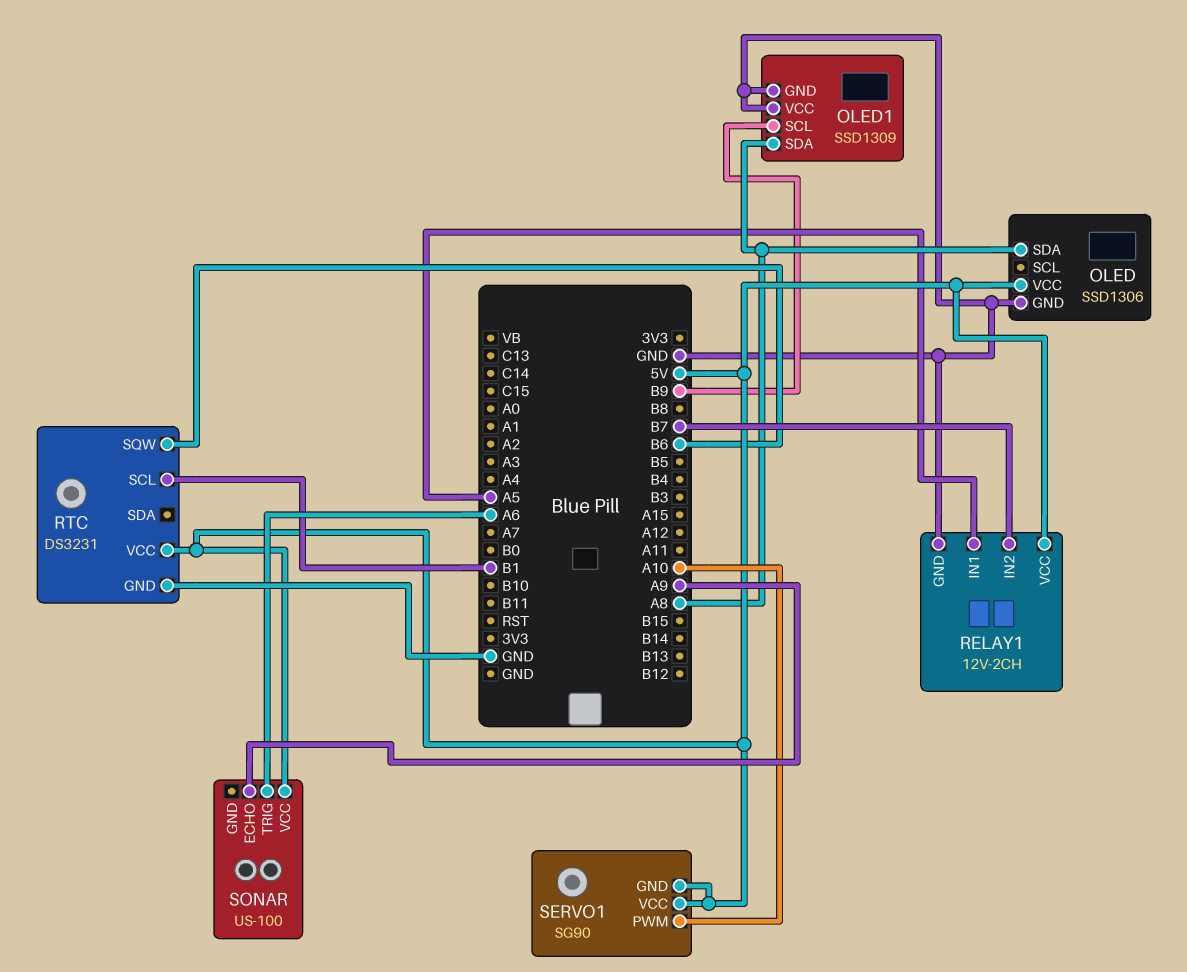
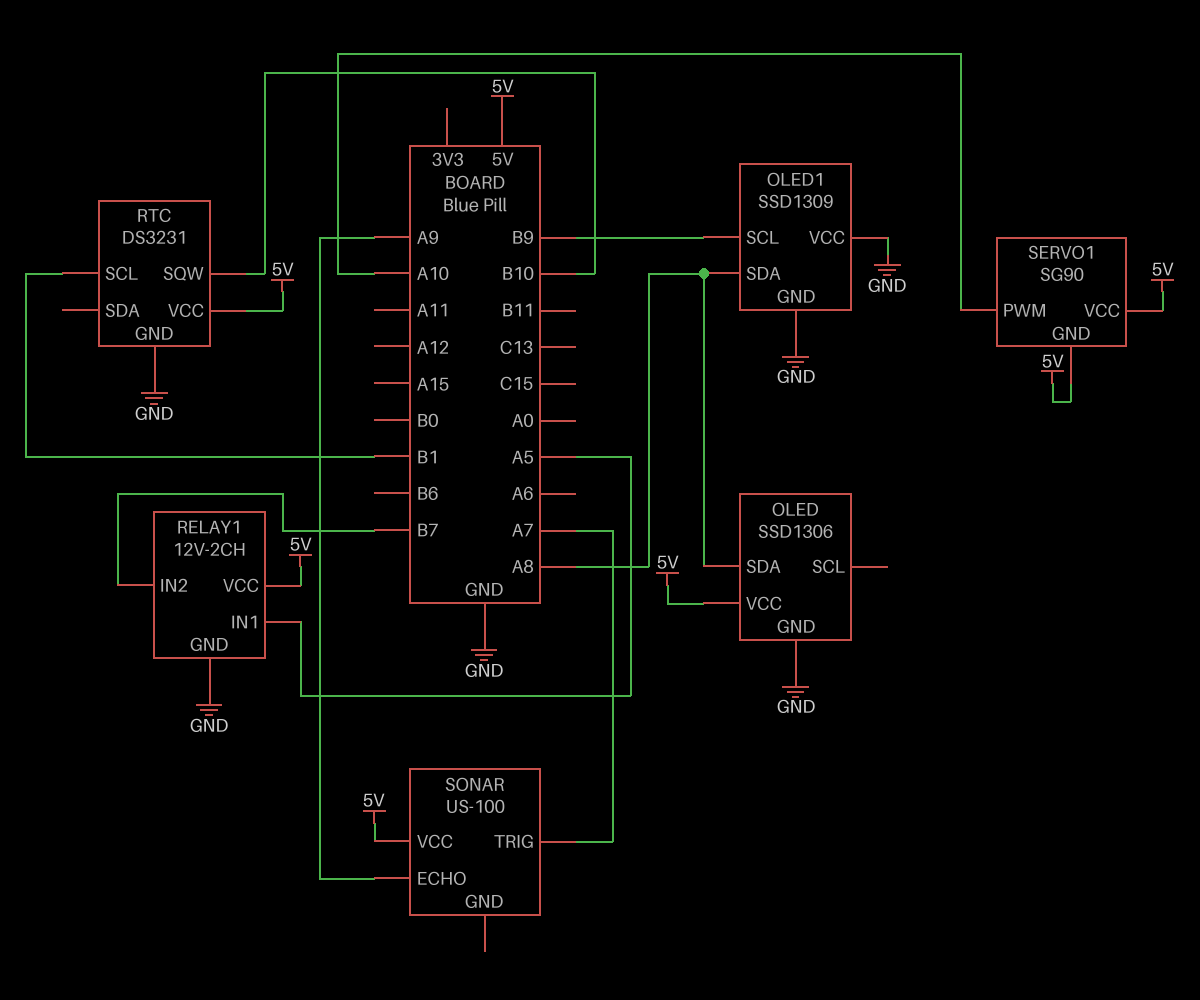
RTC pin SQW: B6 -> B10
SONAR pin TRIG: A6 -> A7

